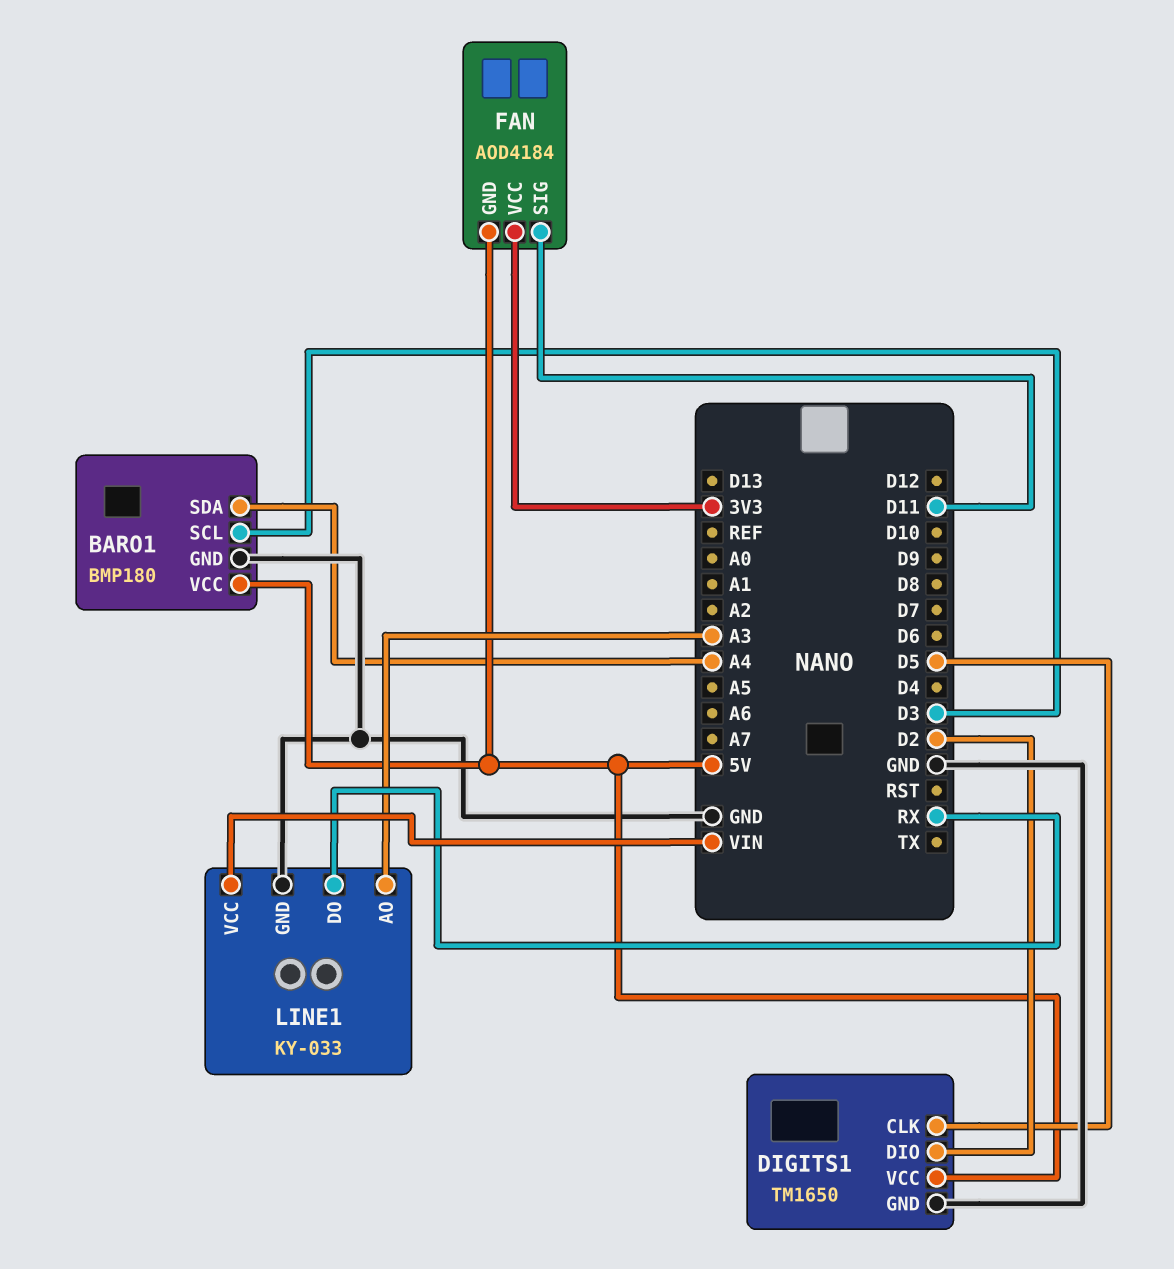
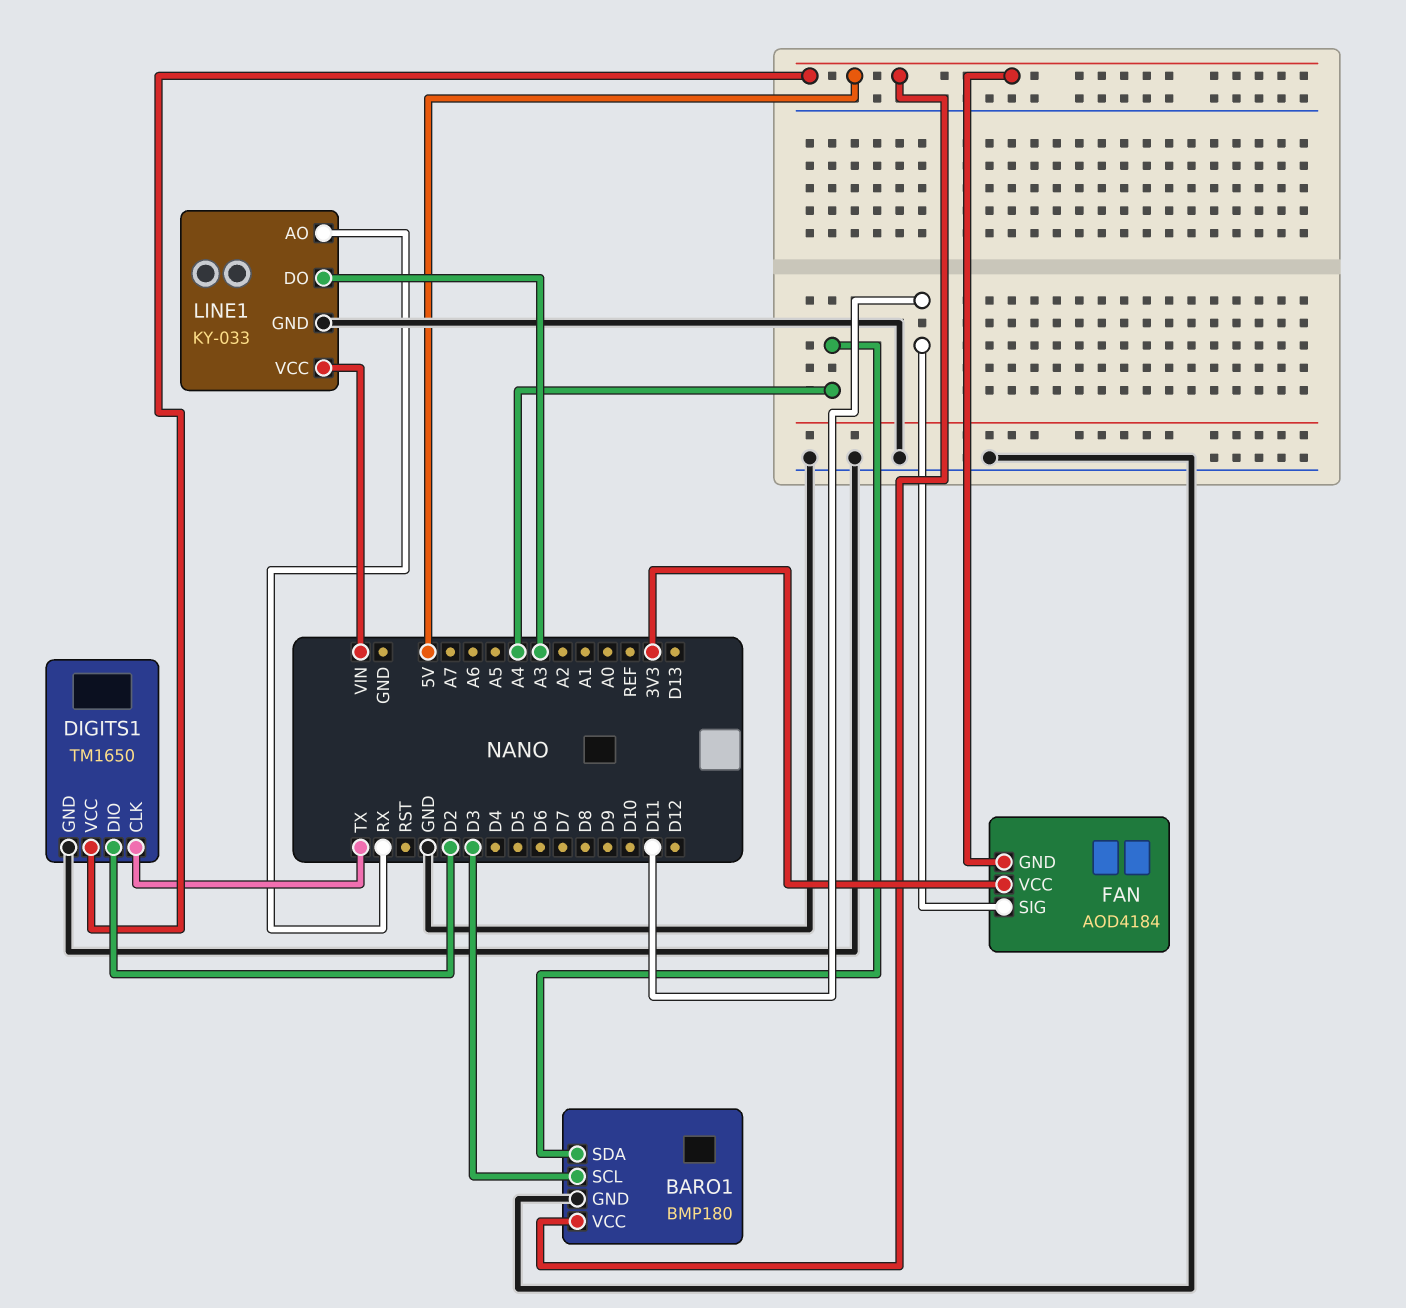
DIGITS1 pin CLK: D5 -> TX
LINE1 pin AO: A3 -> RX
LINE1 pin DO: RX -> A3

